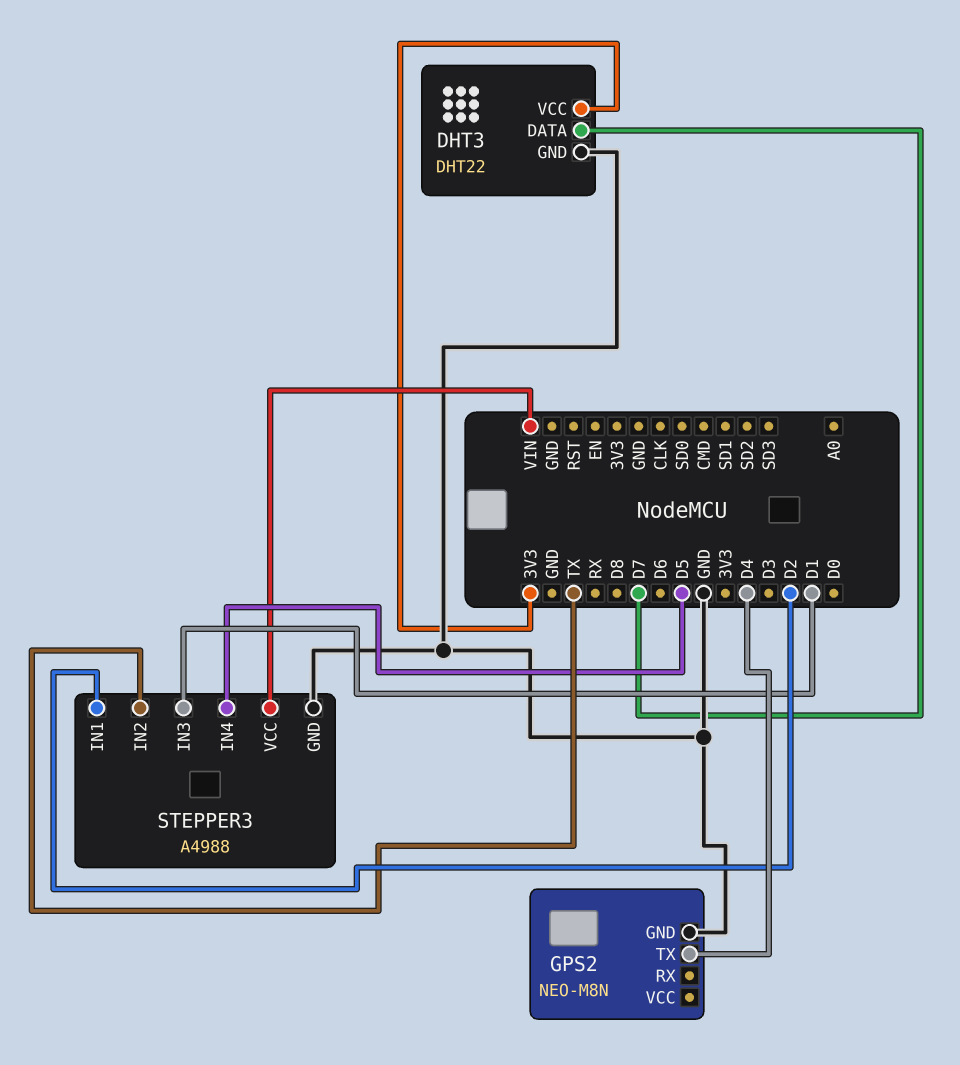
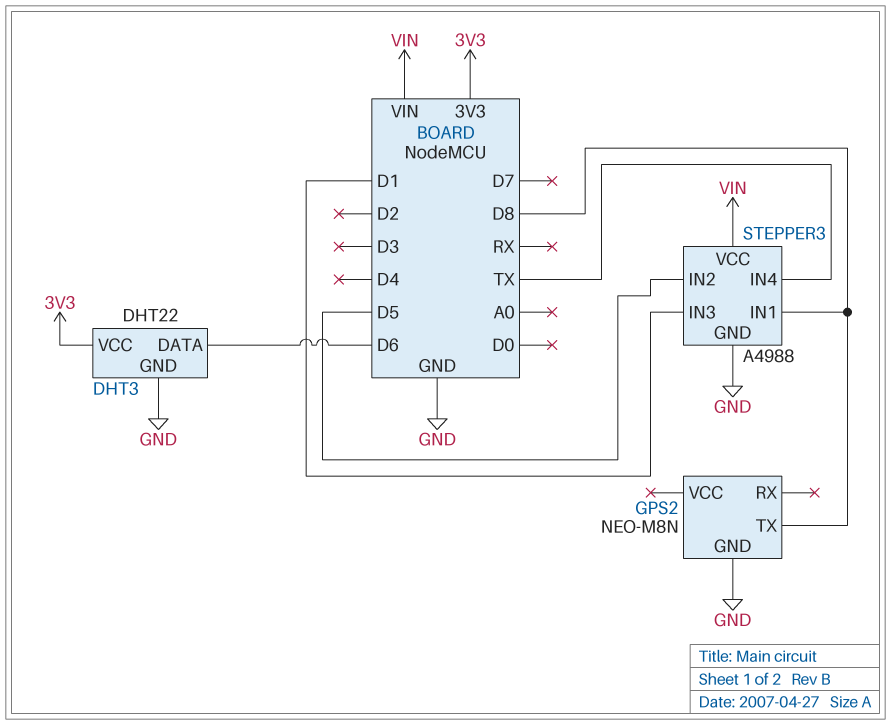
DHT3 pin DATA: D7 -> D6
GPS2 pin TX: D4 -> D8
STEPPER3 pin IN1: D2 -> D8
STEPPER3 pin IN2: TX -> D5
STEPPER3 pin IN4: D5 -> TX

